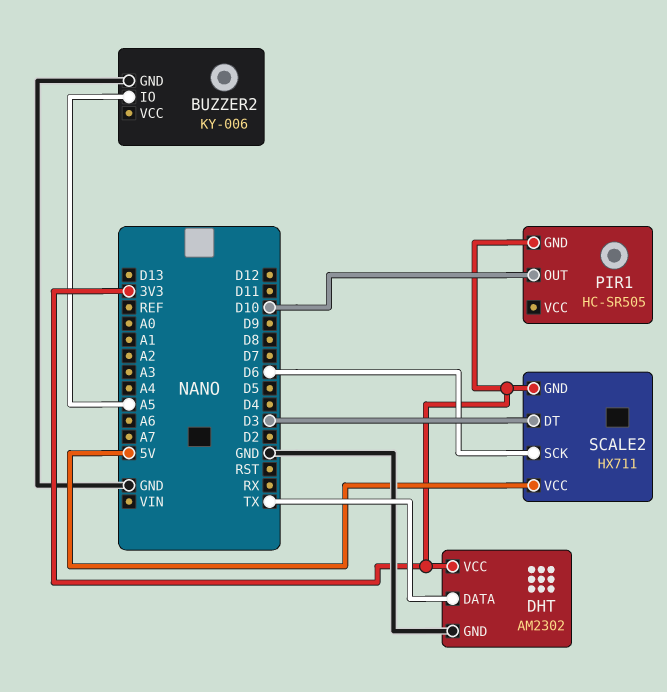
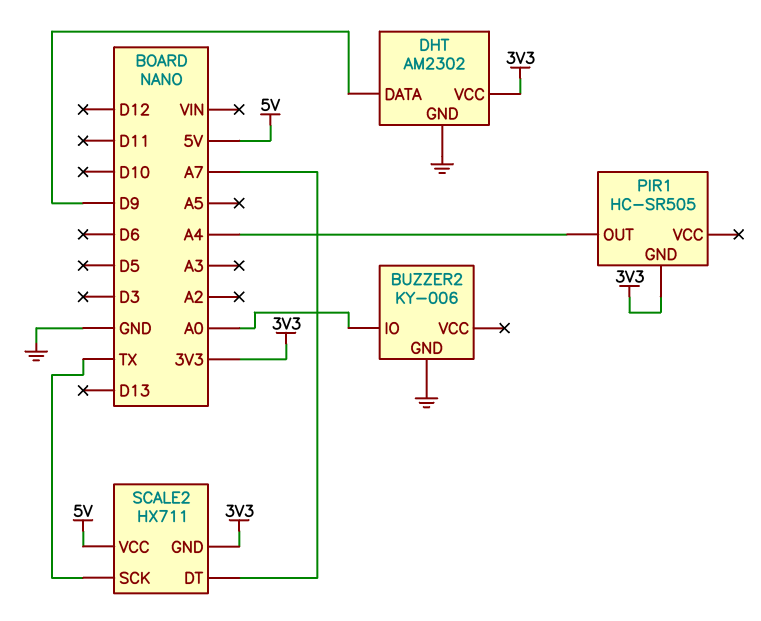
BUZZER2 pin IO: A5 -> A0
DHT pin DATA: TX -> D9
PIR1 pin OUT: D10 -> A4
SCALE2 pin DT: D3 -> A7
SCALE2 pin SCK: D6 -> TX

